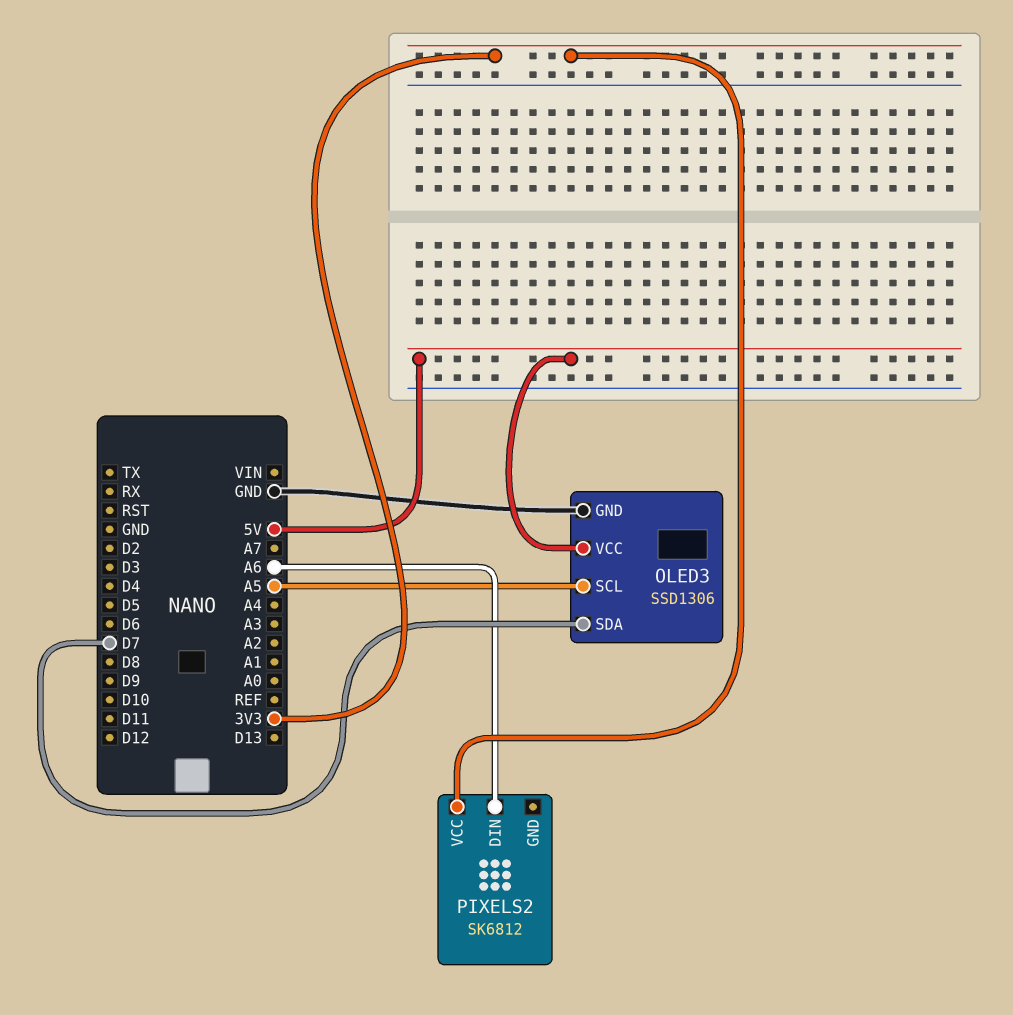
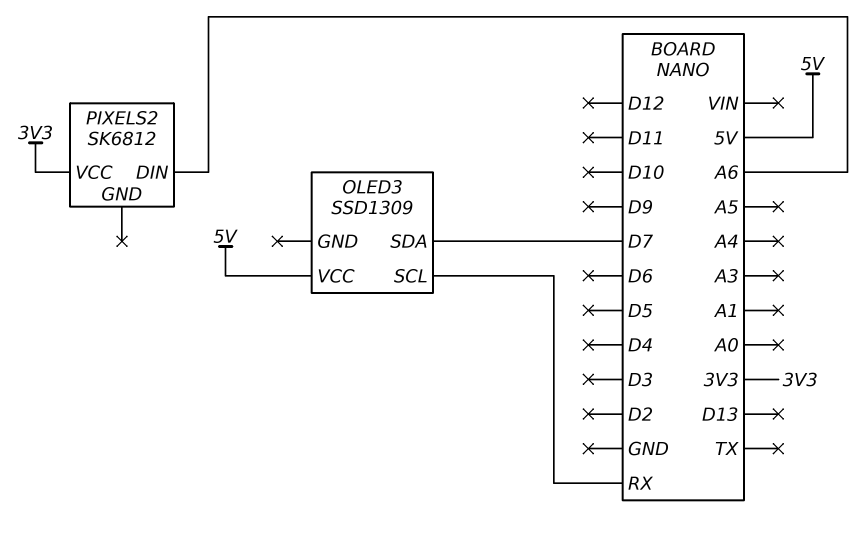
OLED3: SSD1306 -> SSD1309
OLED3 pin GND: GND -> none
OLED3 pin SCL: A5 -> RX

